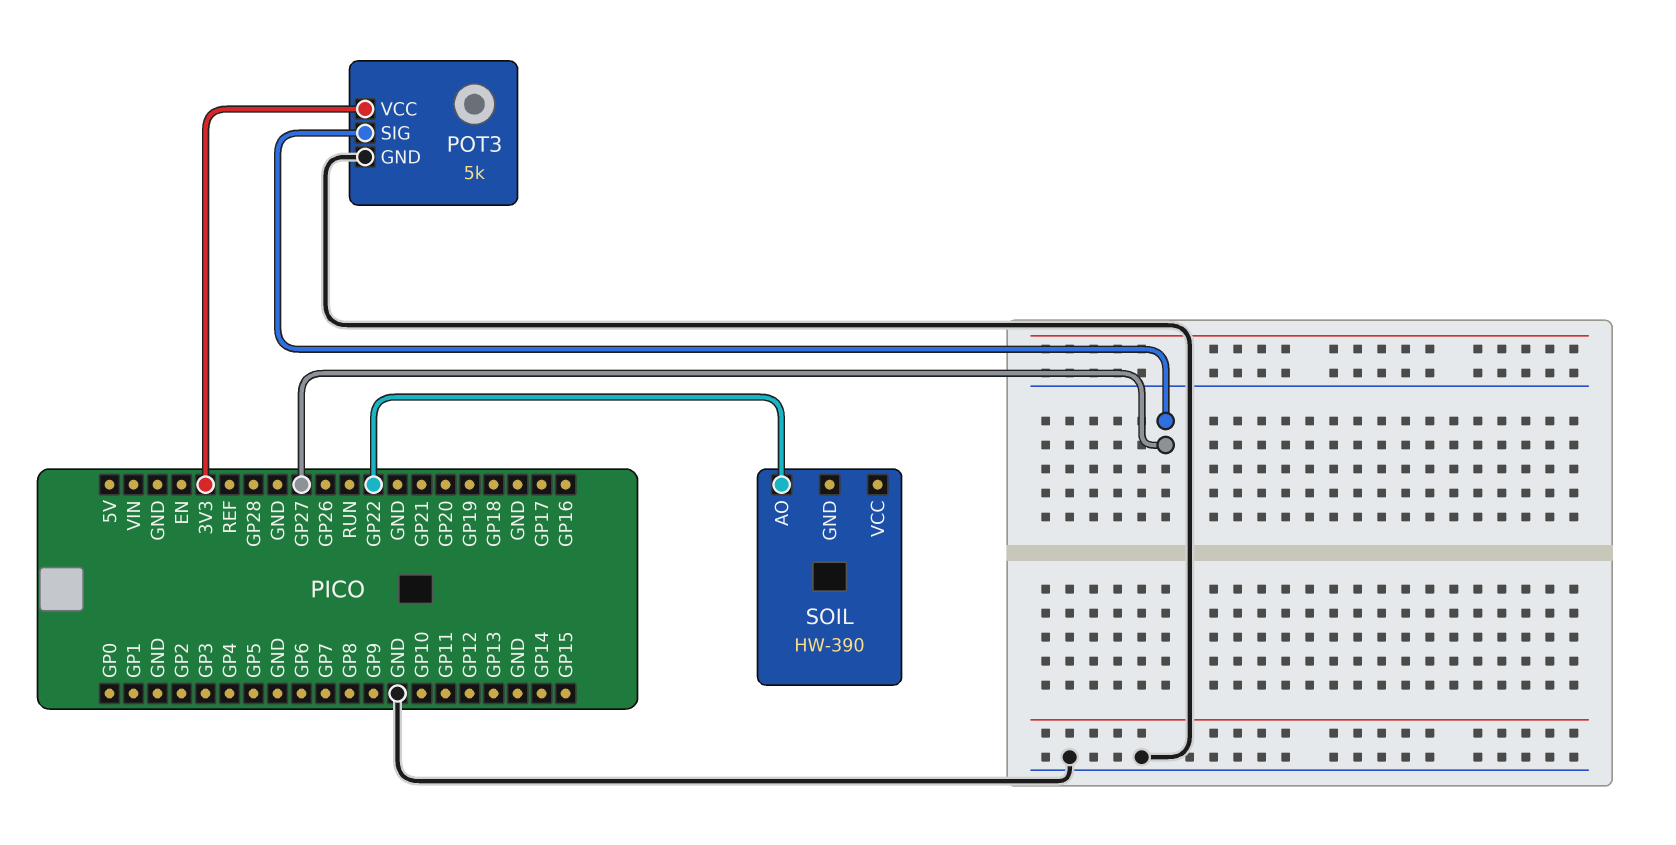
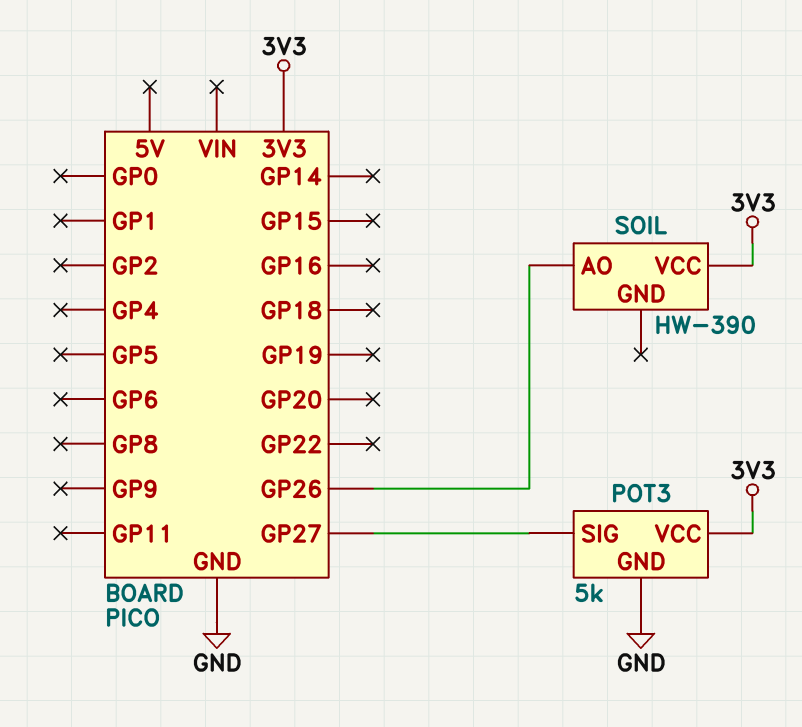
SOIL pin AO: GP22 -> GP26
SOIL pin VCC: none -> 3V3

